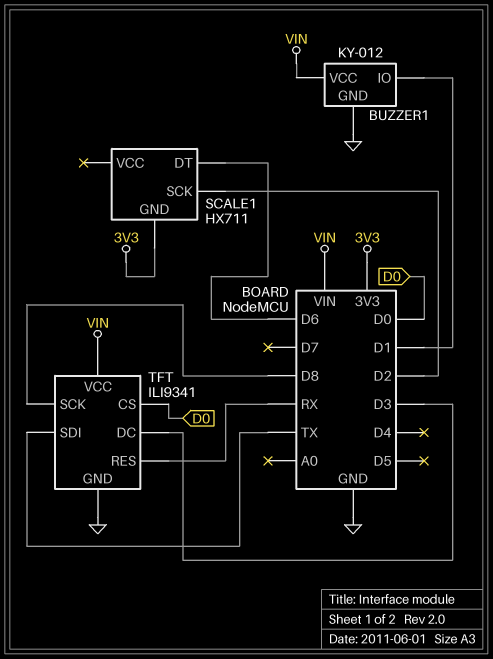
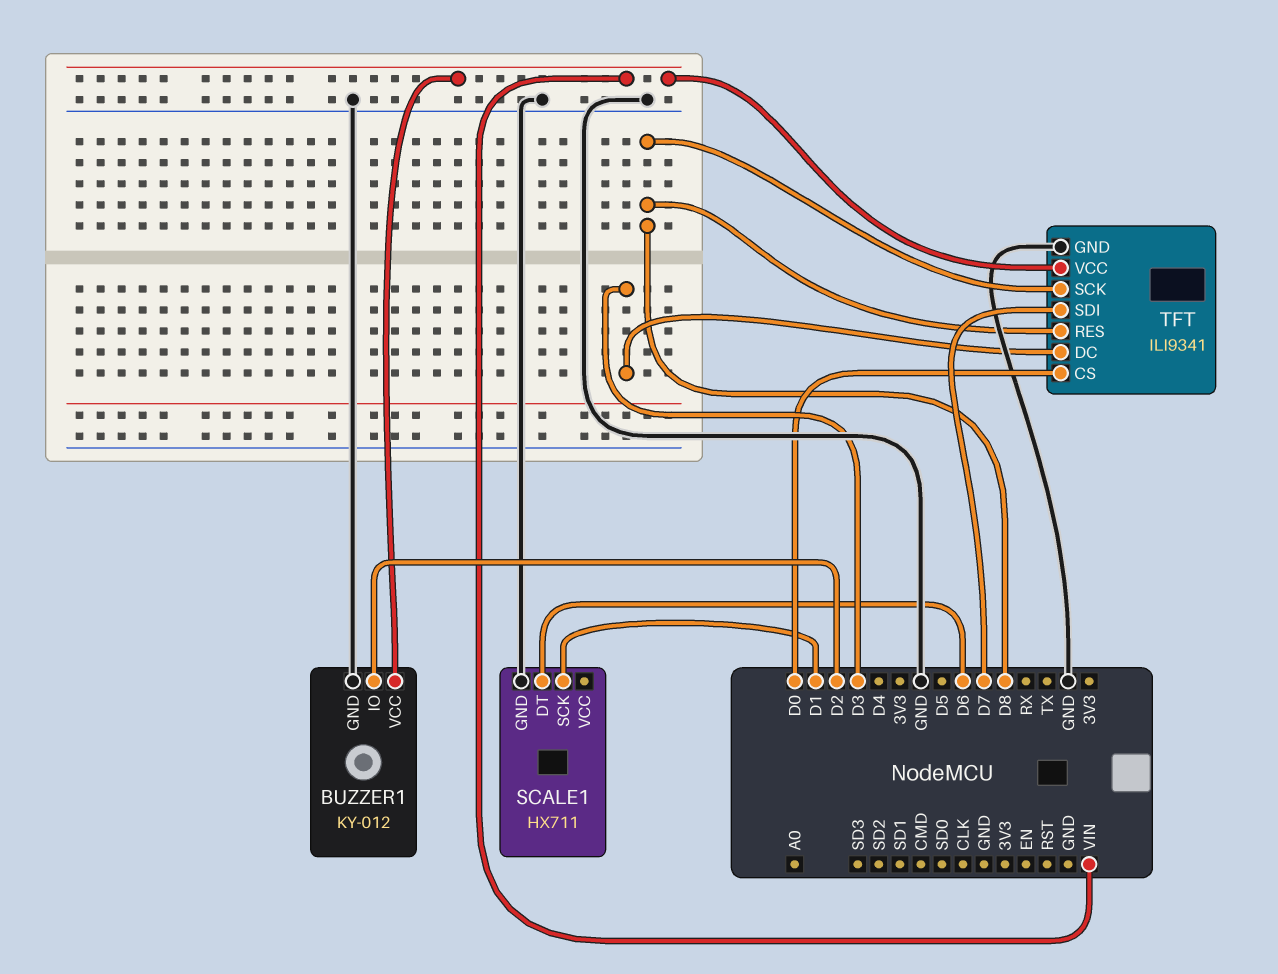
BUZZER1 pin IO: D1 -> D2
SCALE1 pin GND: 3V3 -> GND
SCALE1 pin SCK: D2 -> D1
TFT pin RES: RX -> D8
TFT pin SDI: TX -> D7

